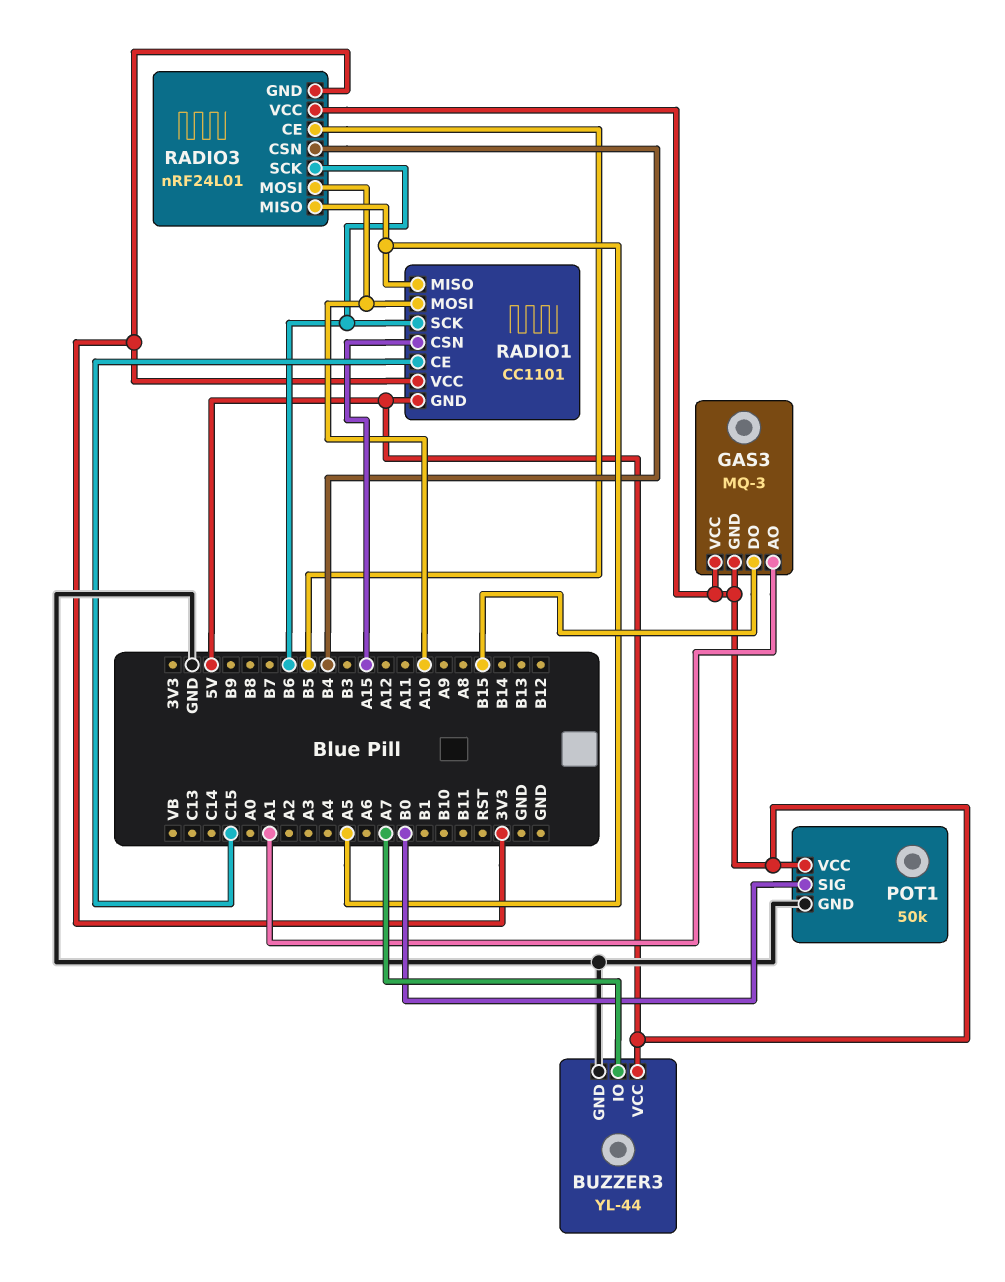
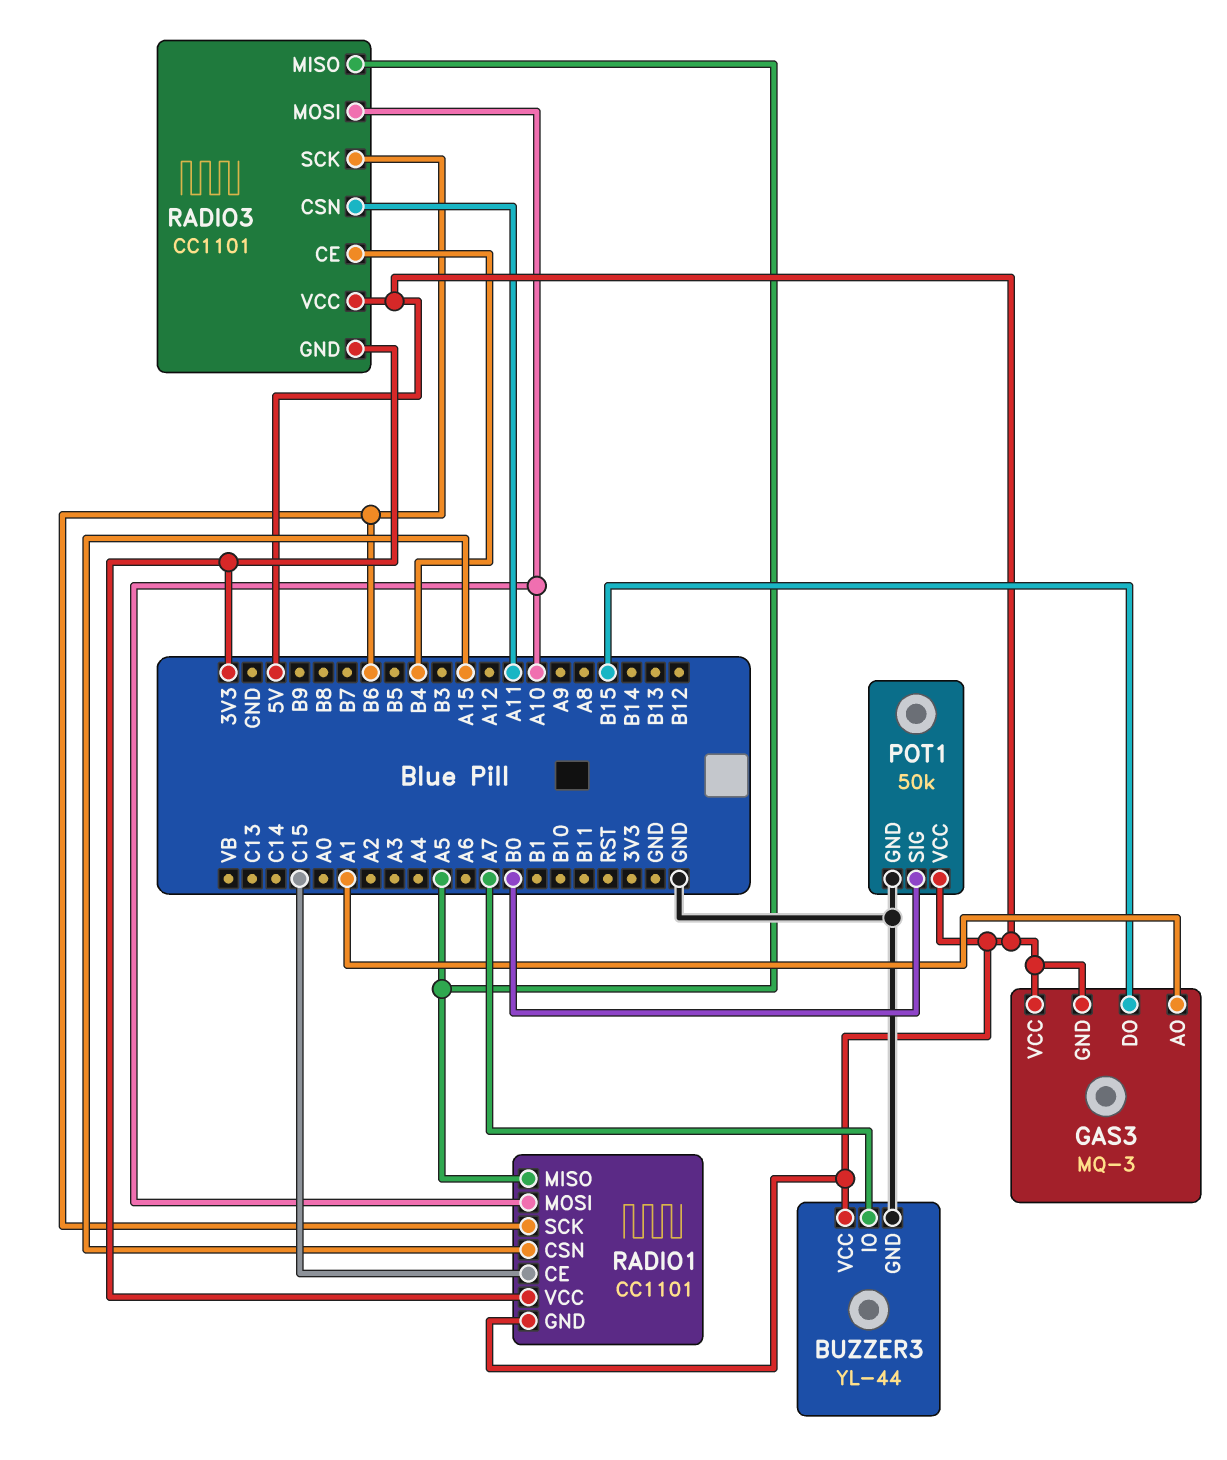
RADIO3: nRF24L01 -> CC1101
RADIO3 pin CE: B5 -> B4
RADIO3 pin CSN: B4 -> A11

